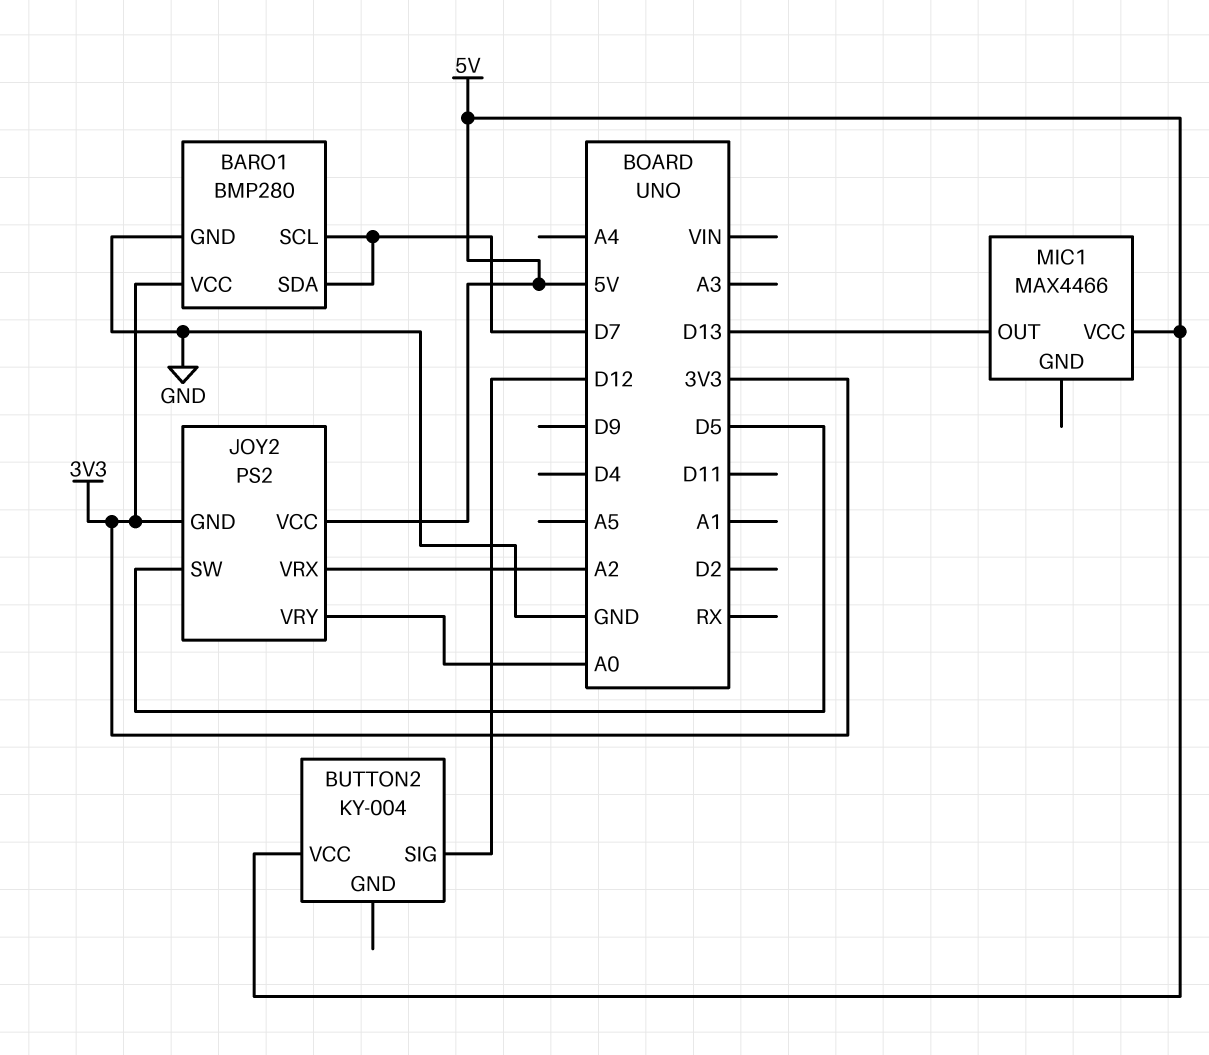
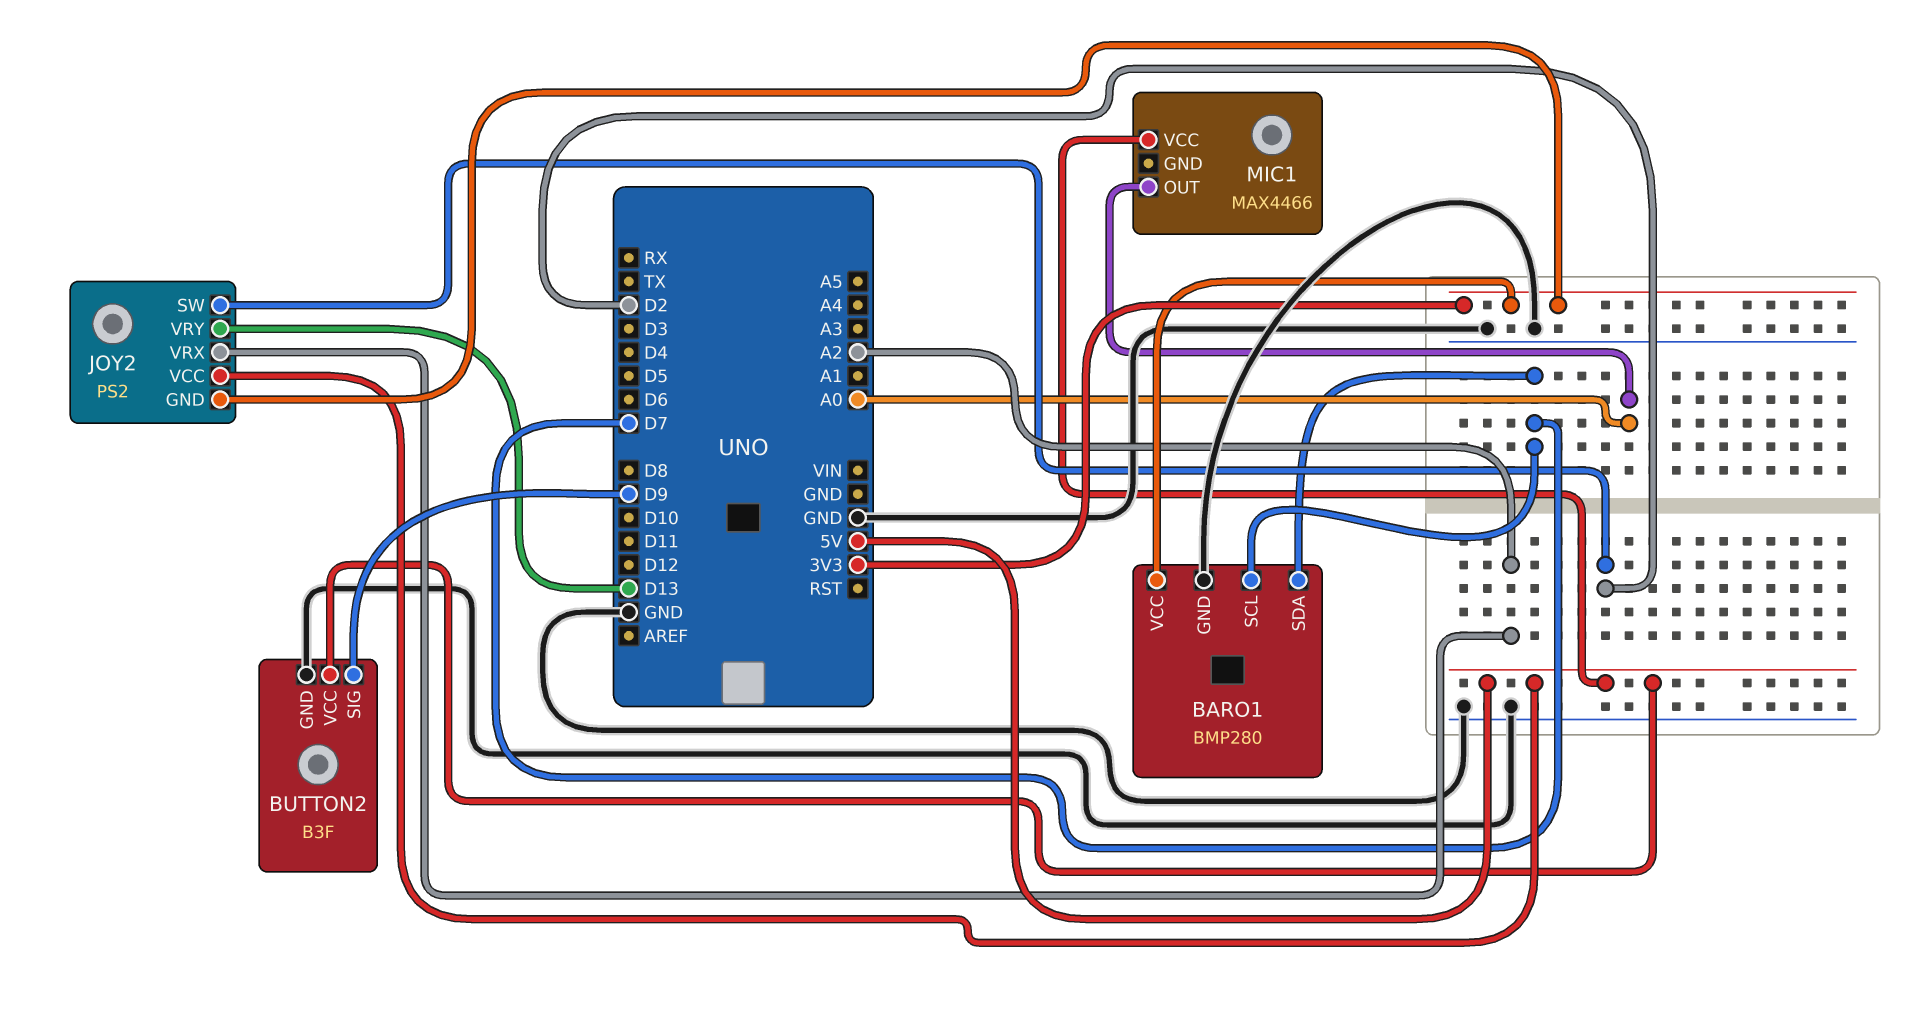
BUTTON2: KY-004 -> B3F
BUTTON2 pin GND: none -> GND
BUTTON2 pin SIG: D12 -> D9
JOY2 pin SW: D5 -> D2
JOY2 pin VRY: A0 -> D13
MIC1 pin OUT: D13 -> A0

